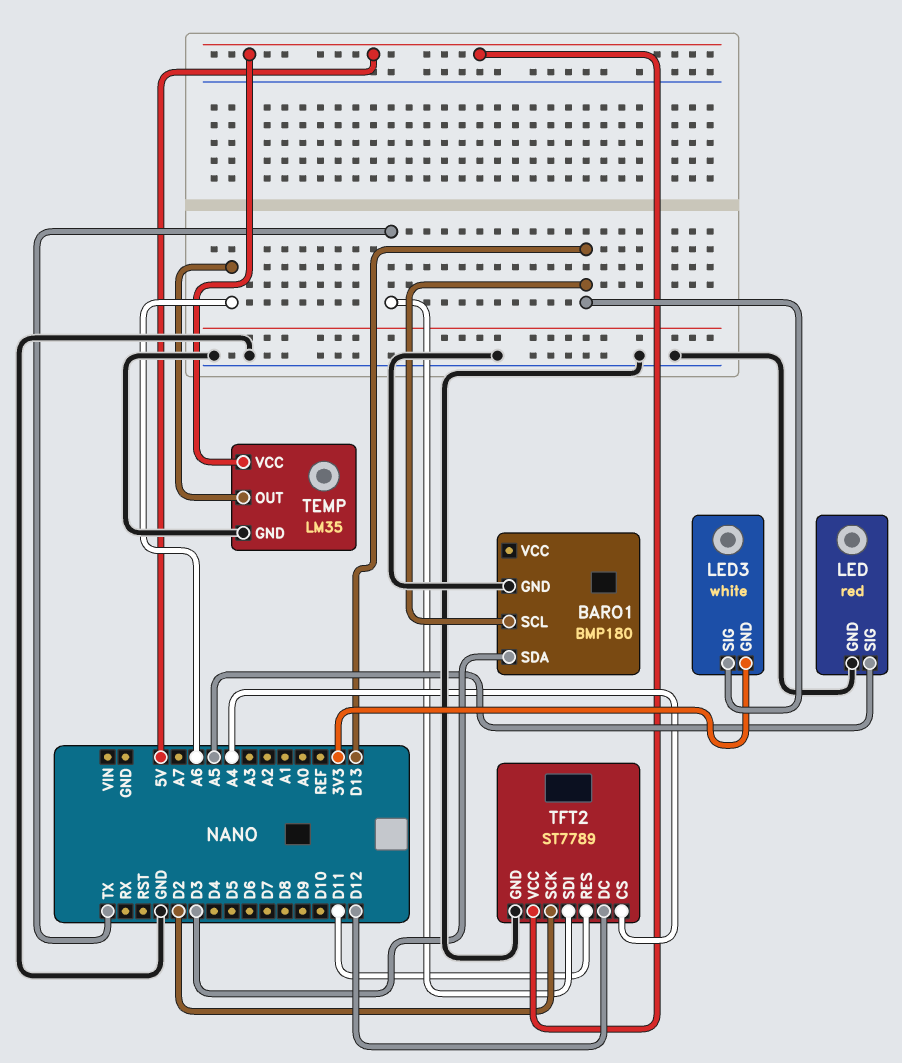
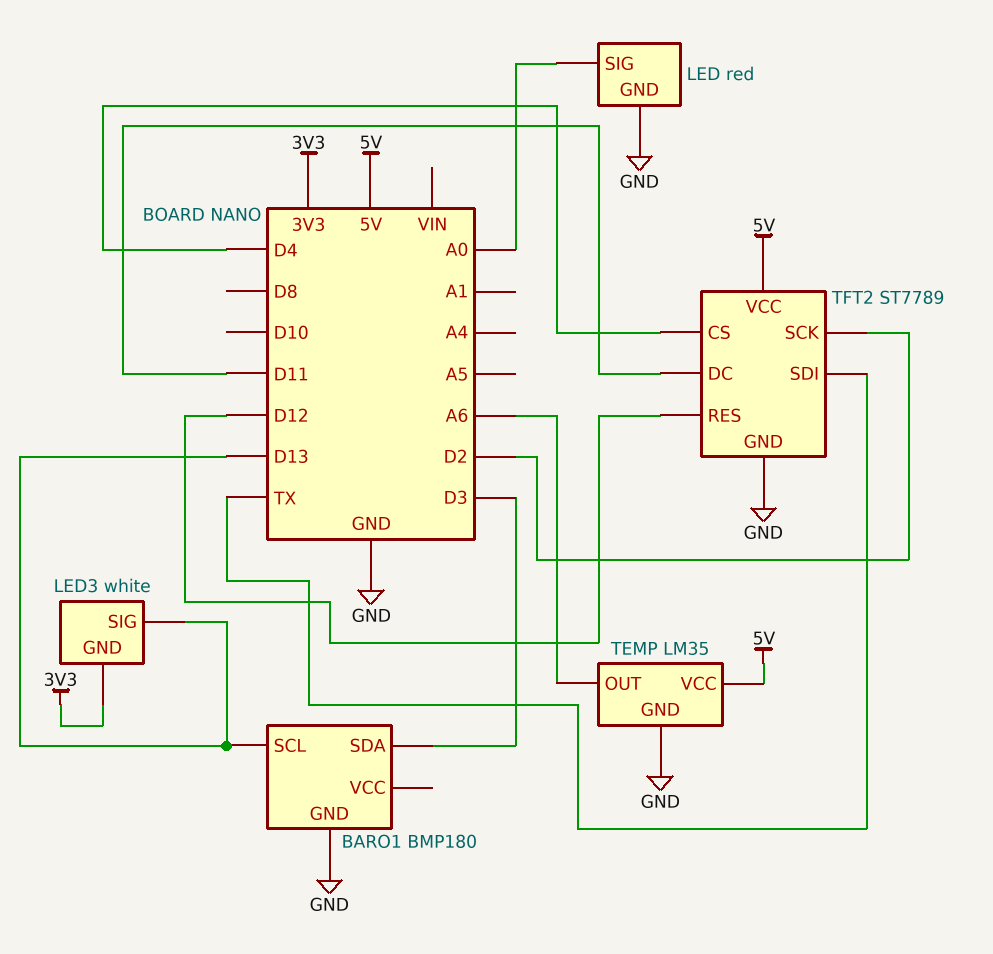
LED pin SIG: A5 -> A0
TFT2 pin CS: A4 -> D4
TFT2 pin DC: D12 -> D11
TFT2 pin RES: D11 -> D12

